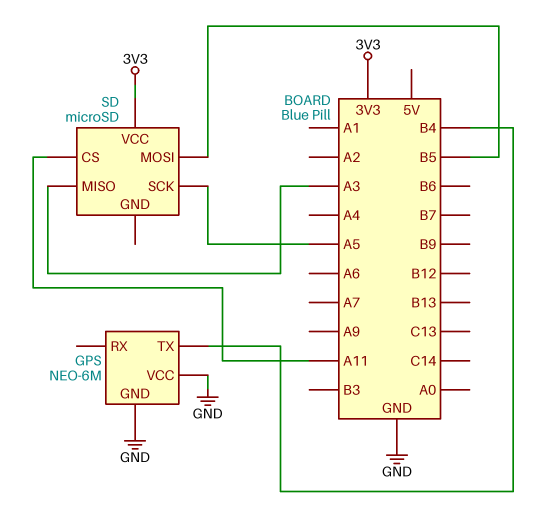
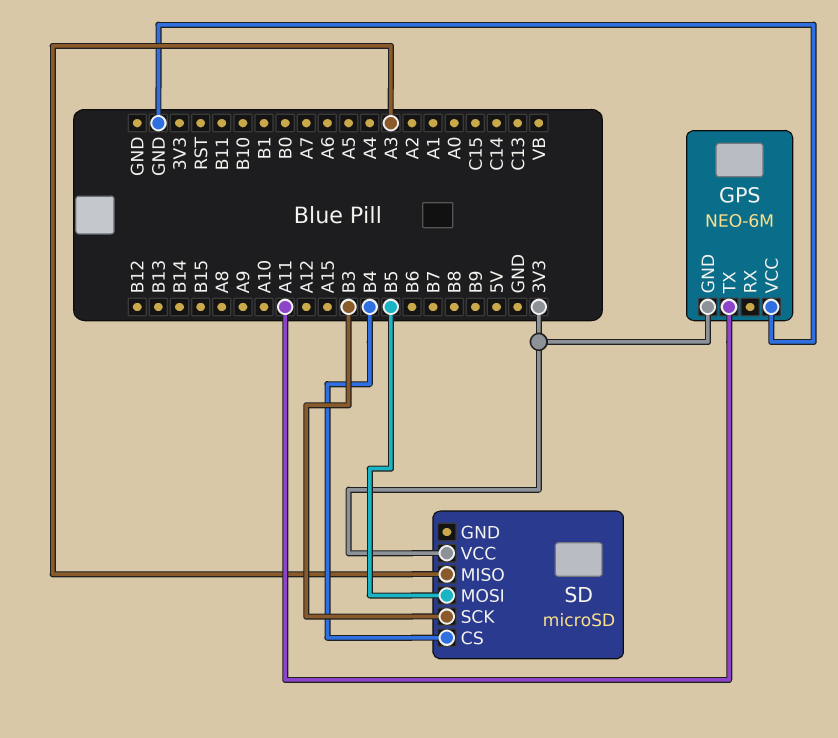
GPS pin GND: GND -> 3V3
GPS pin TX: B4 -> A11
SD pin CS: A11 -> B4
SD pin SCK: A5 -> B3

